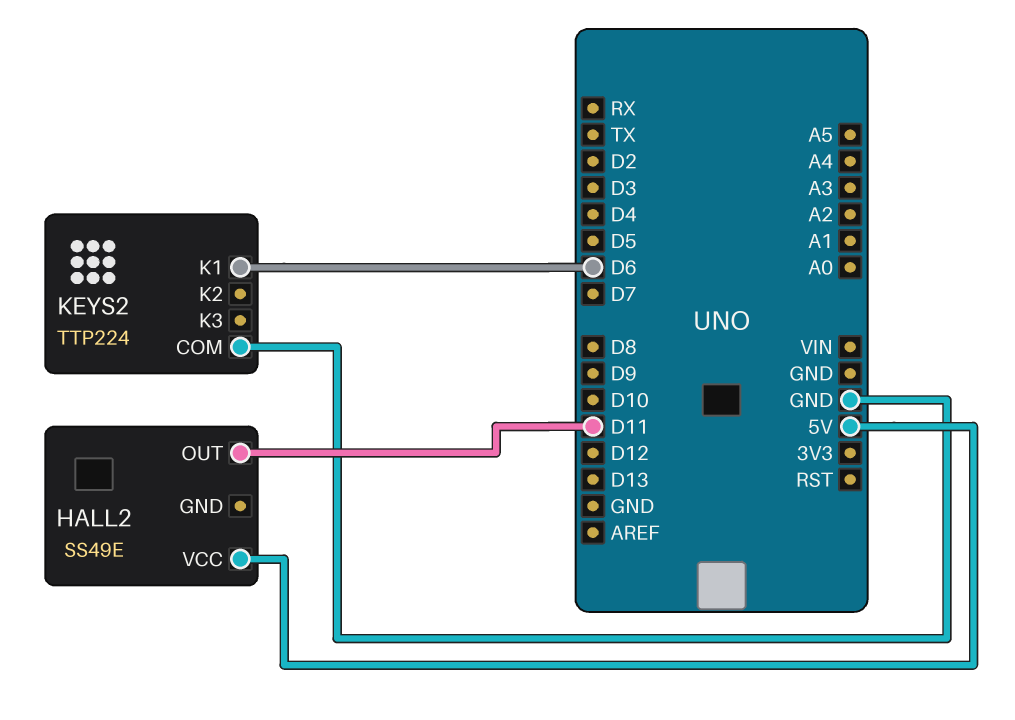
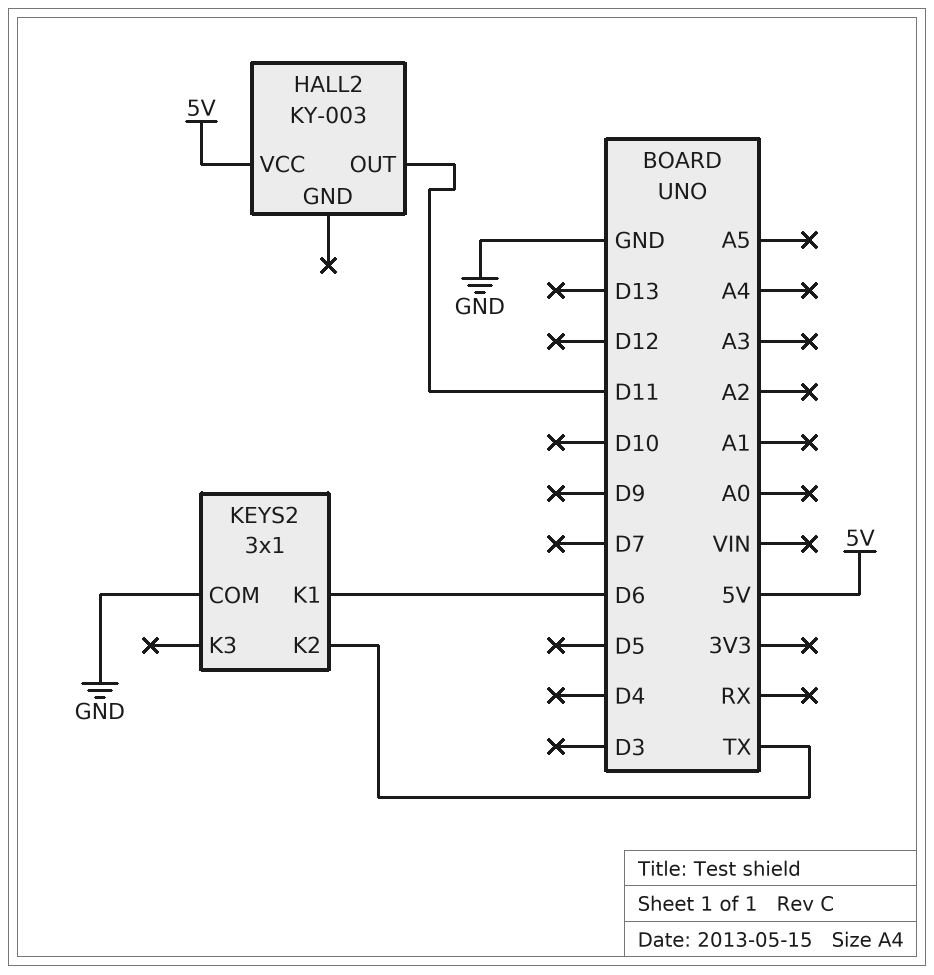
HALL2: SS49E -> KY-003
KEYS2: TTP224 -> 3x1
KEYS2 pin K2: none -> TX

